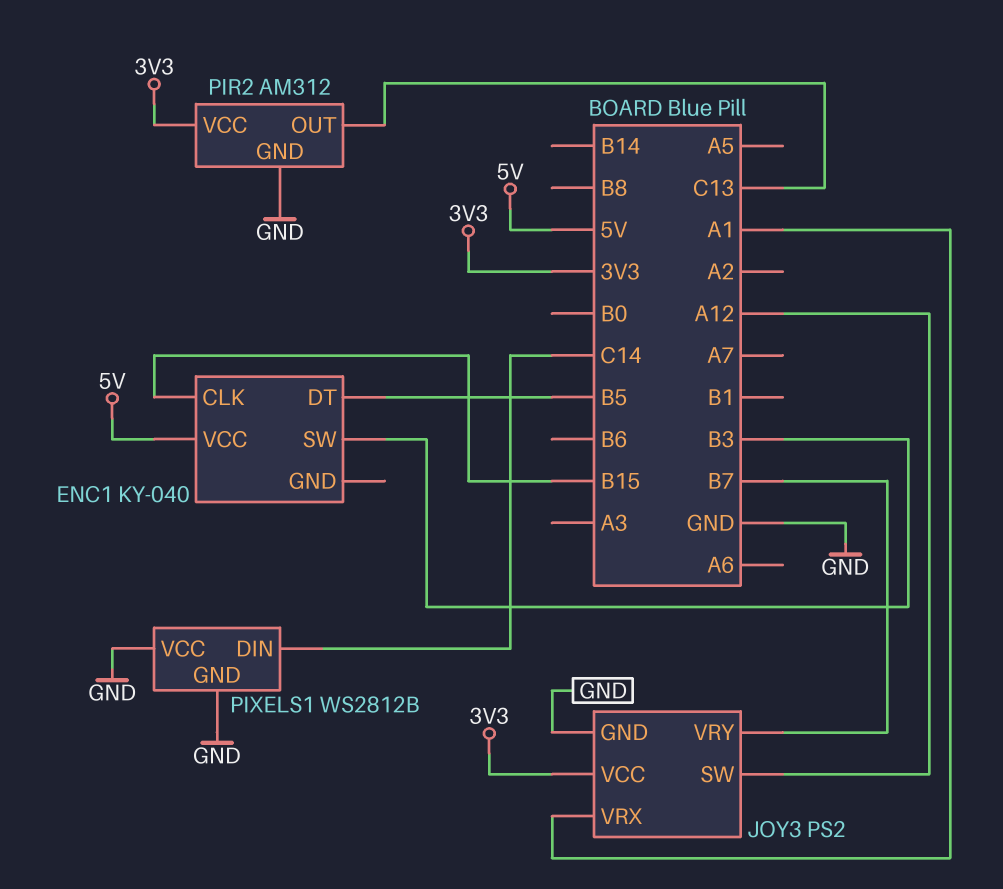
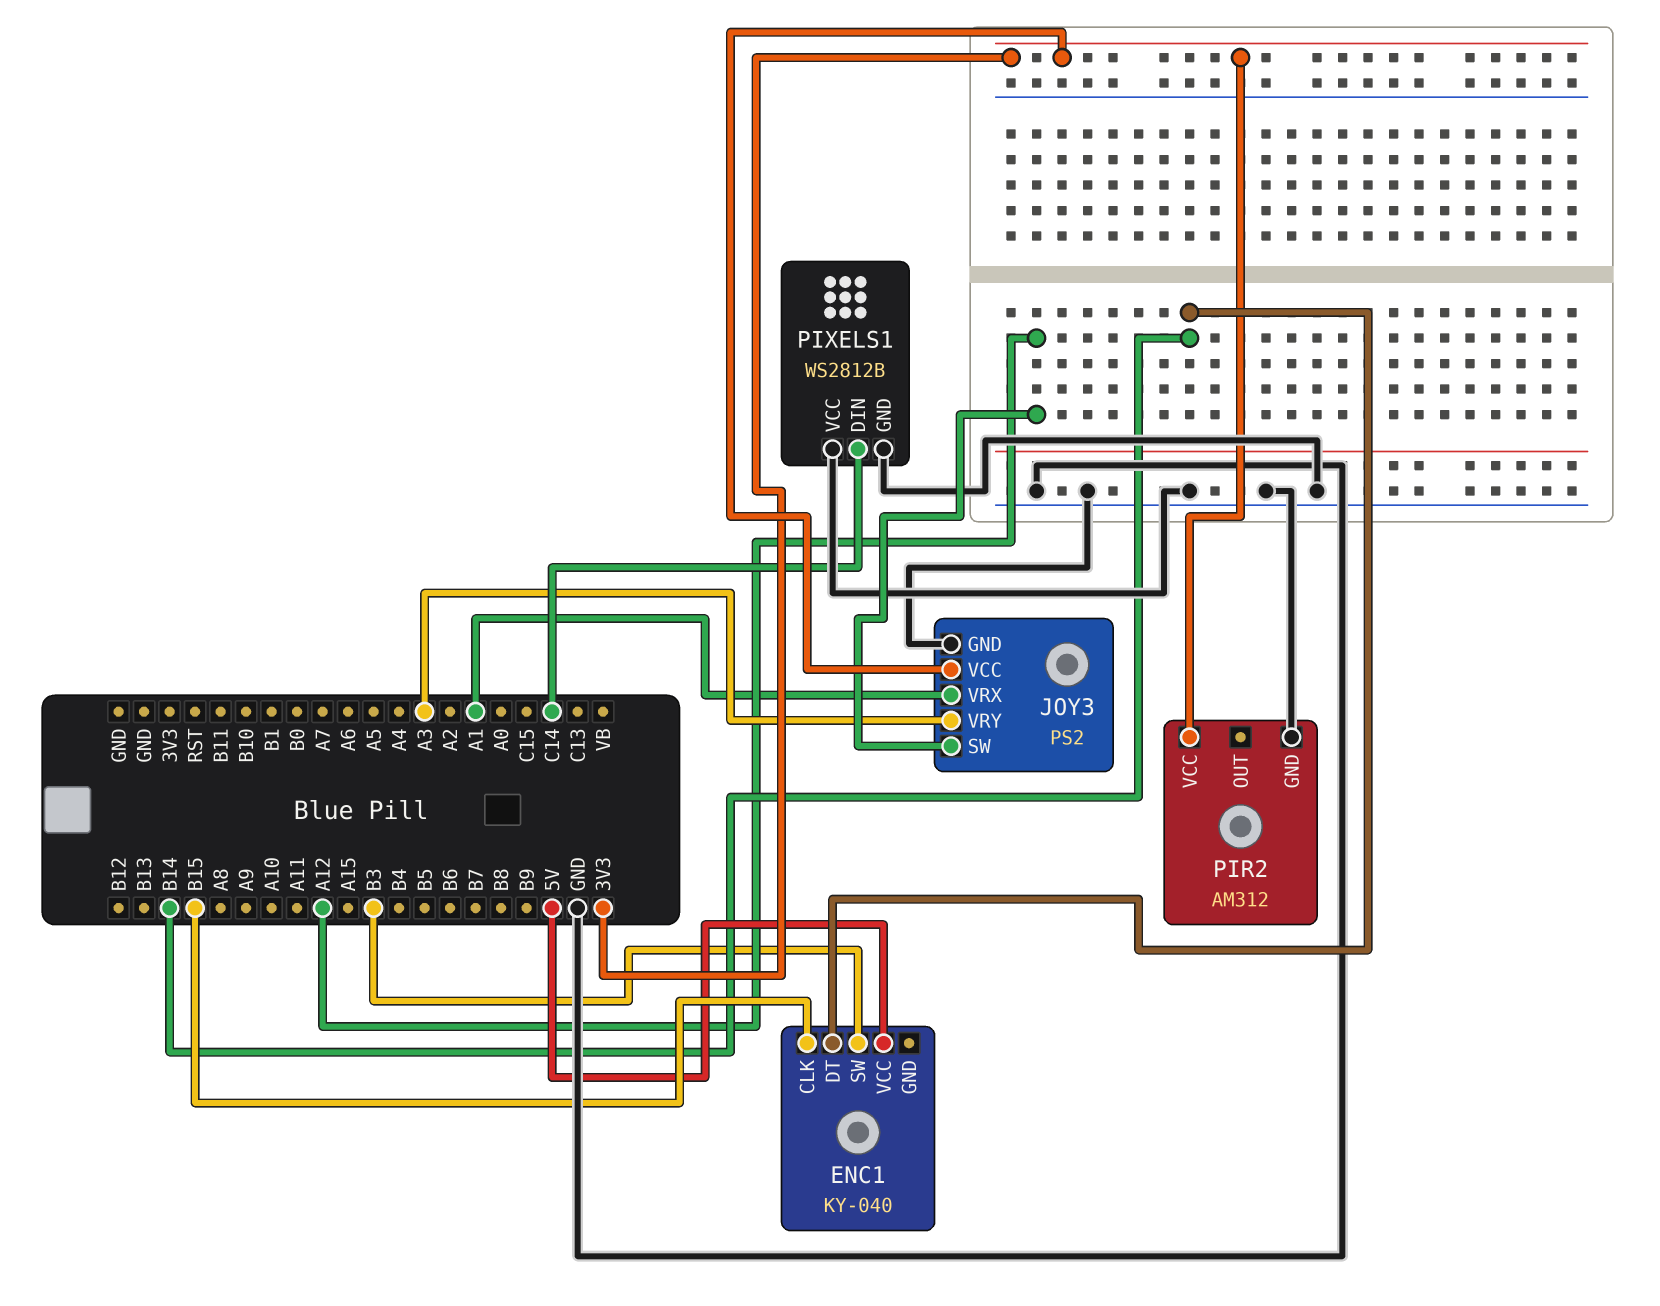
ENC1 pin DT: B5 -> B14
JOY3 pin VRY: B7 -> A3
PIR2 pin OUT: C13 -> none

